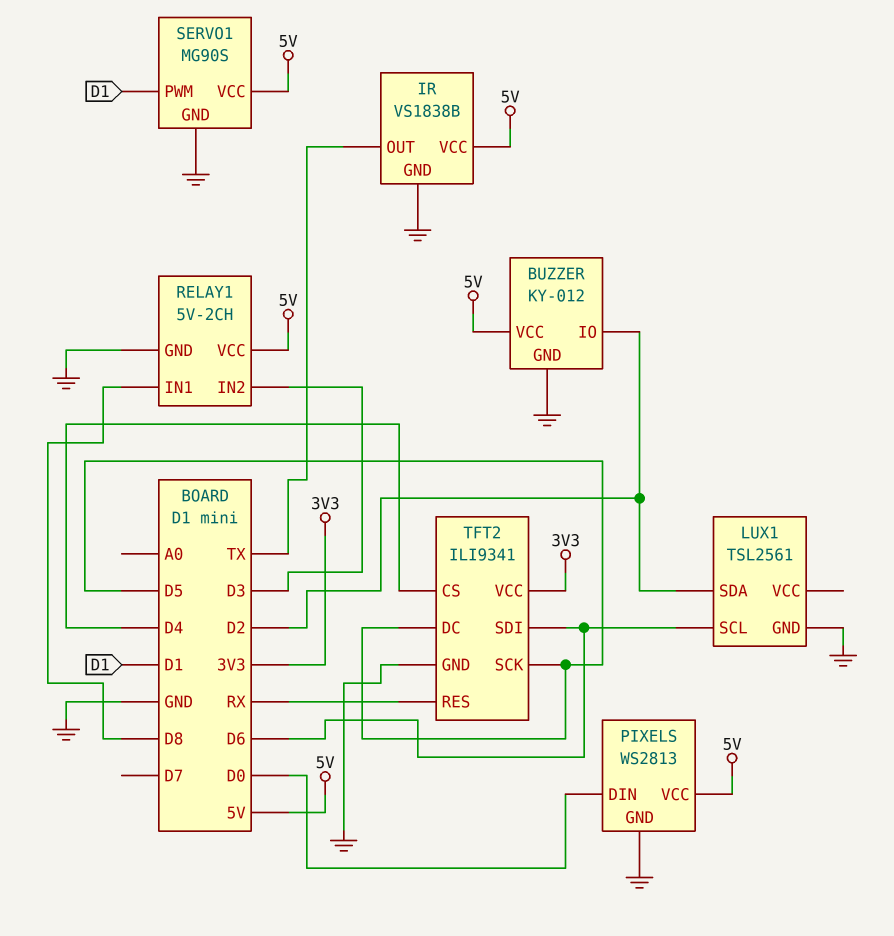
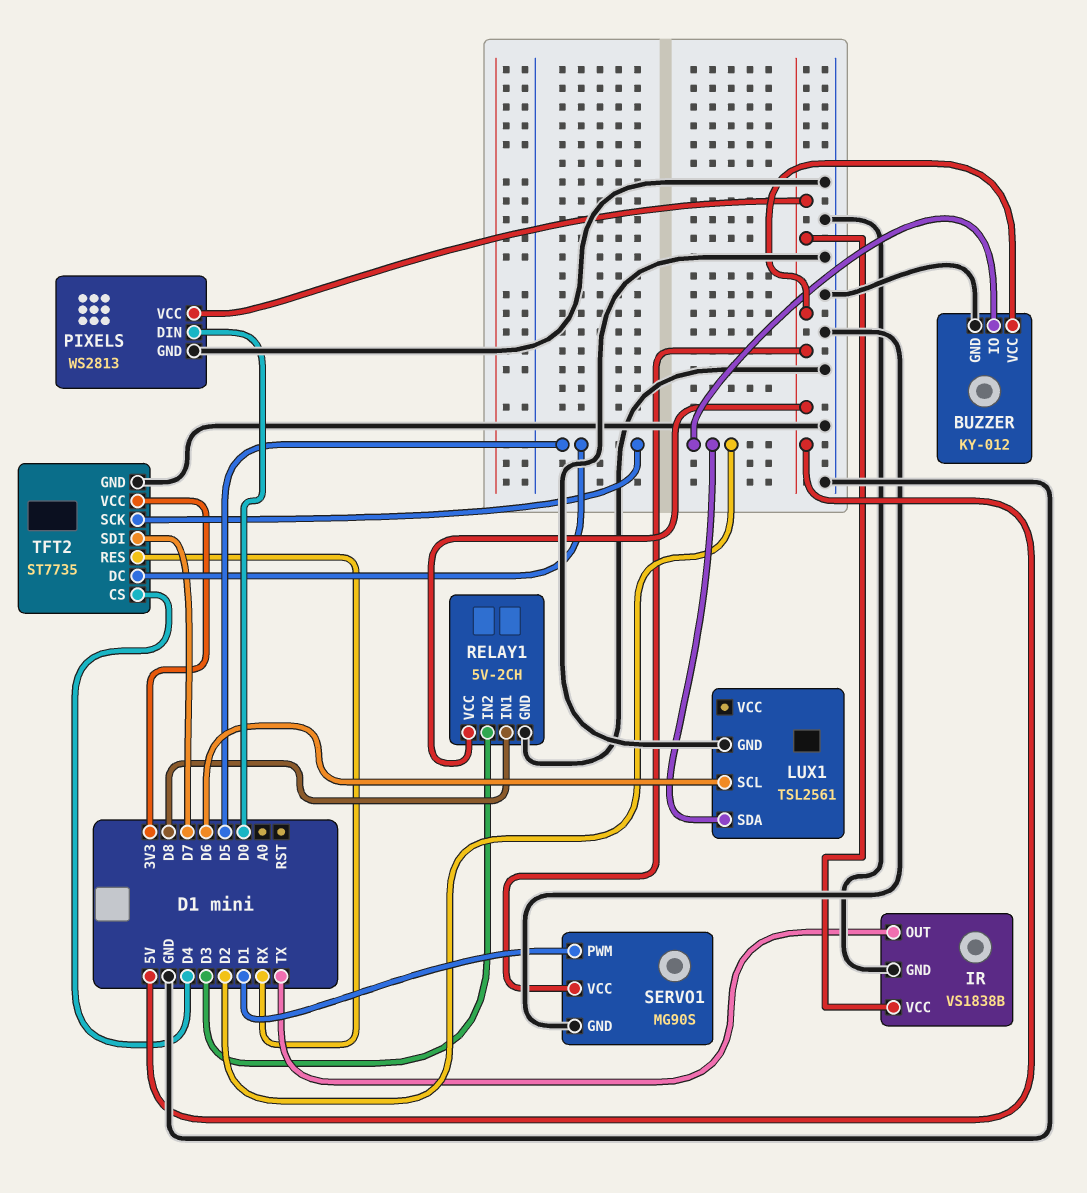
TFT2: ILI9341 -> ST7735
TFT2 pin SDI: D6 -> D7

